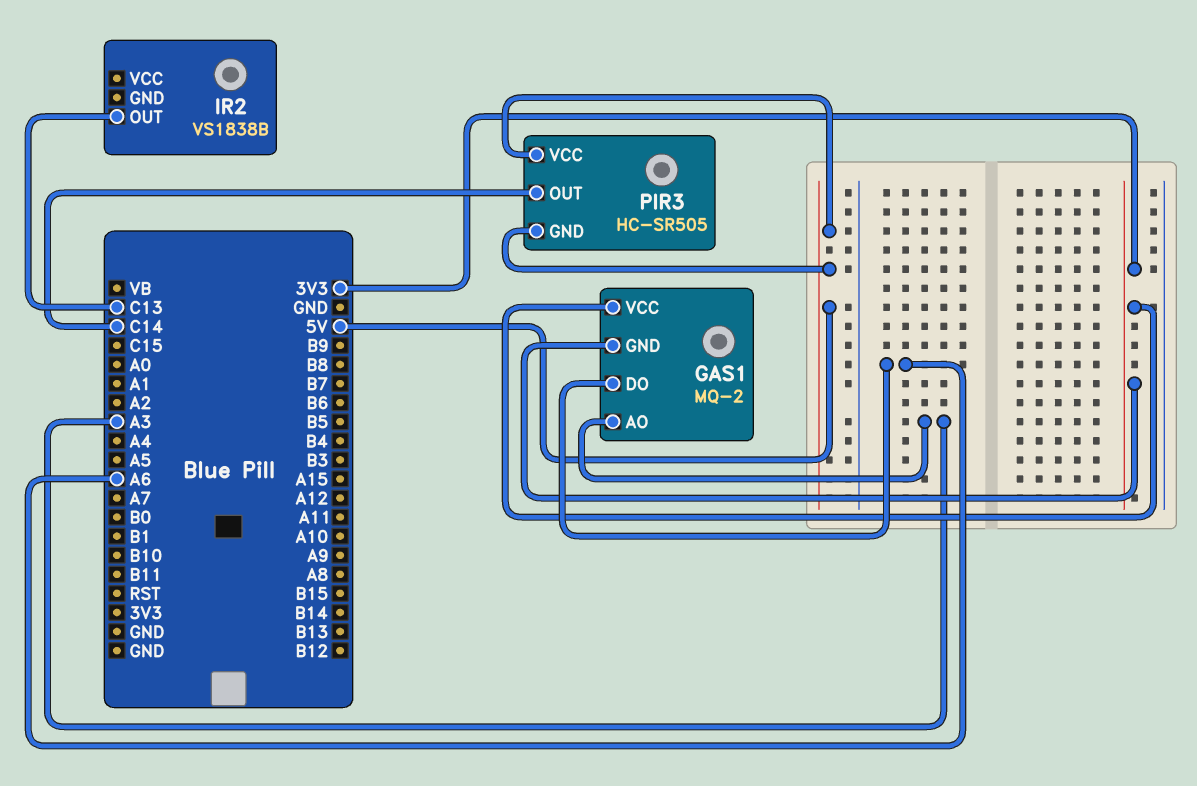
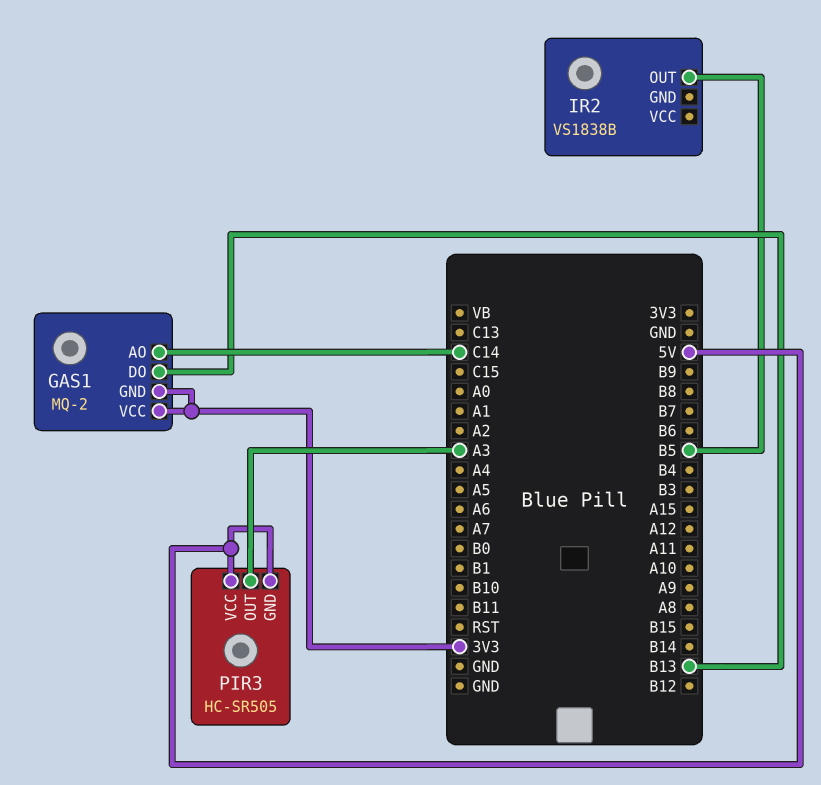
GAS1 pin AO: A3 -> C14
GAS1 pin DO: A6 -> B13
IR2 pin OUT: C13 -> B5
PIR3 pin OUT: C14 -> A3

